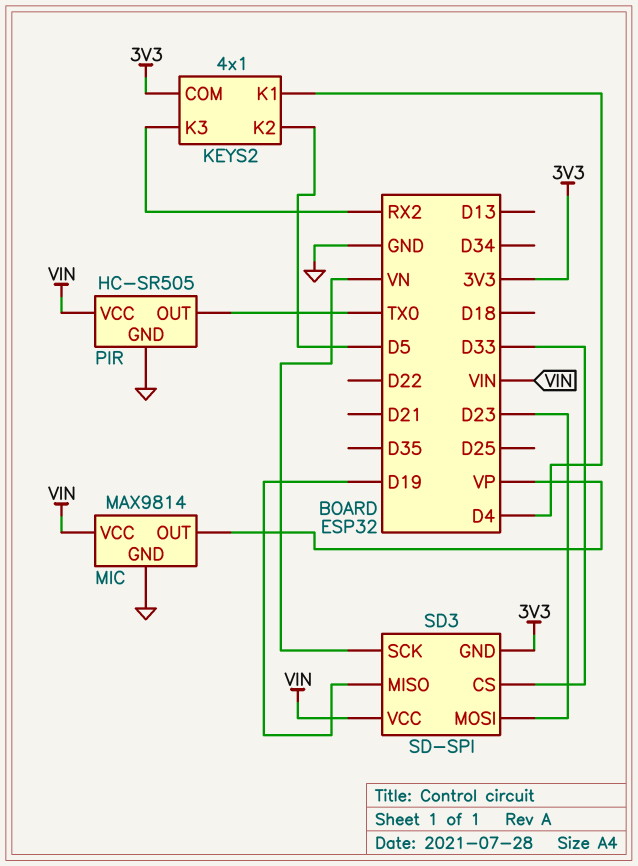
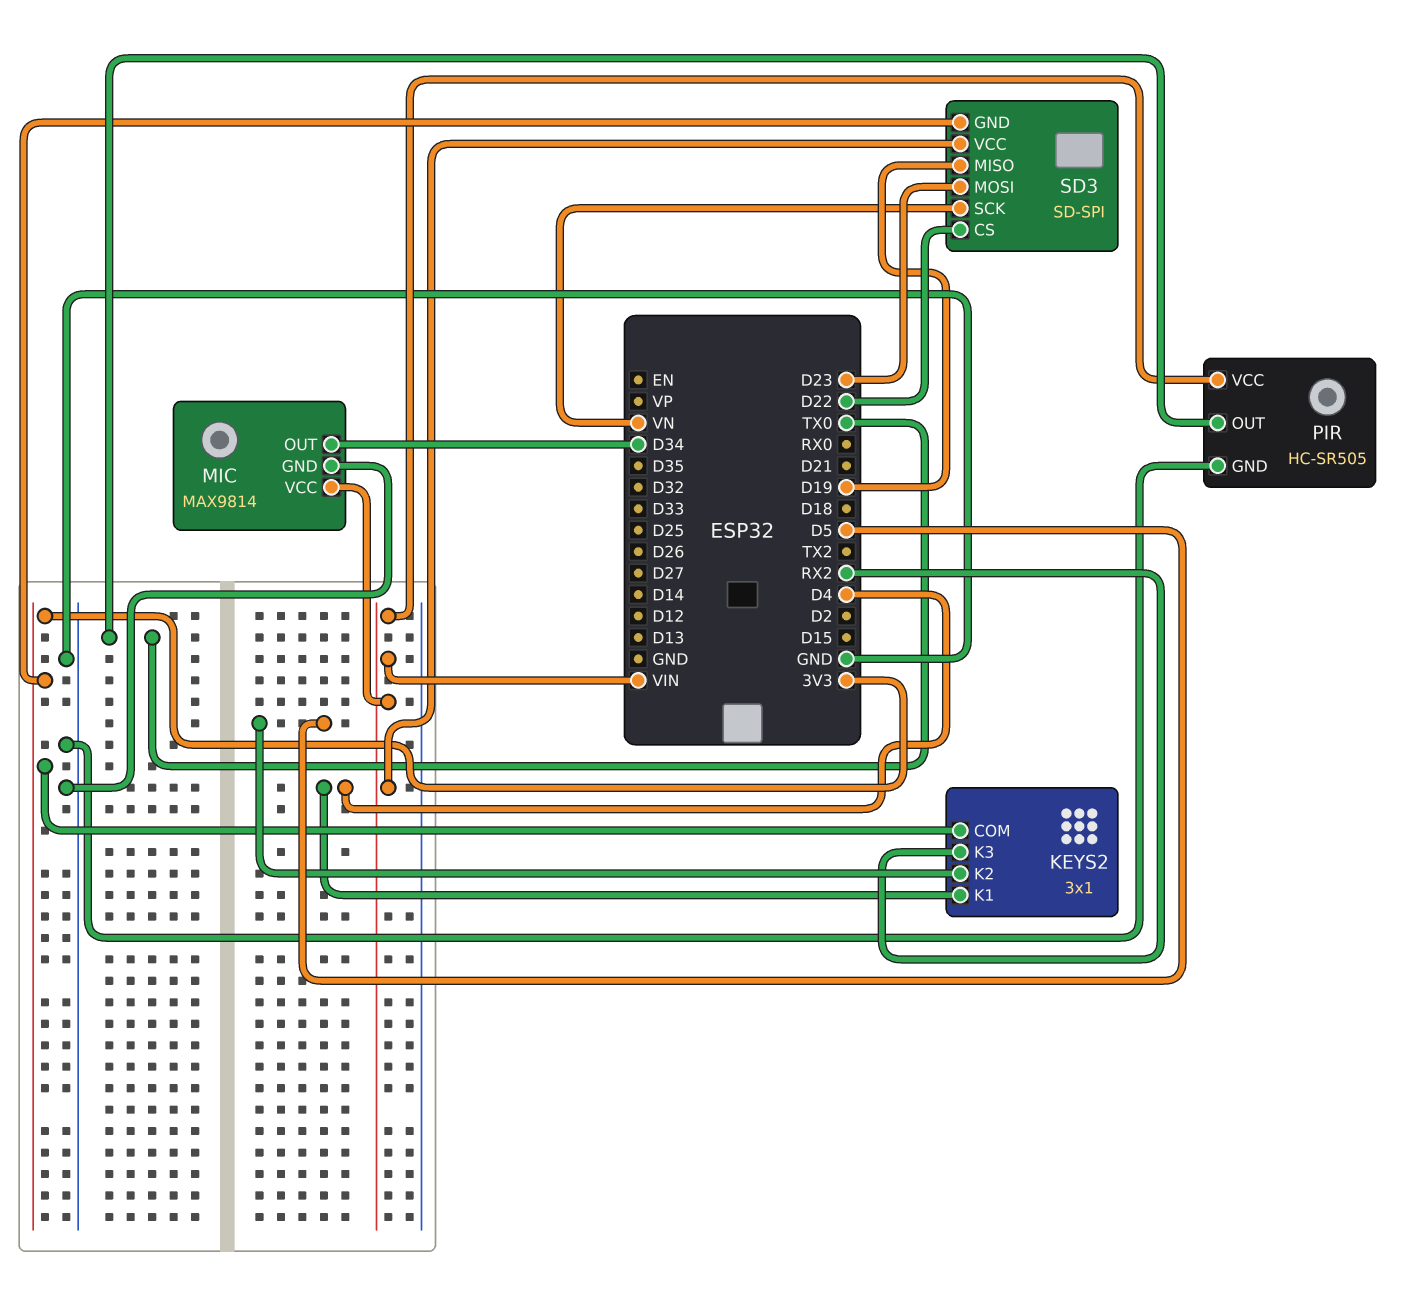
KEYS2: 4x1 -> 3x1
MIC pin OUT: VP -> D34
SD3 pin CS: D33 -> D22

